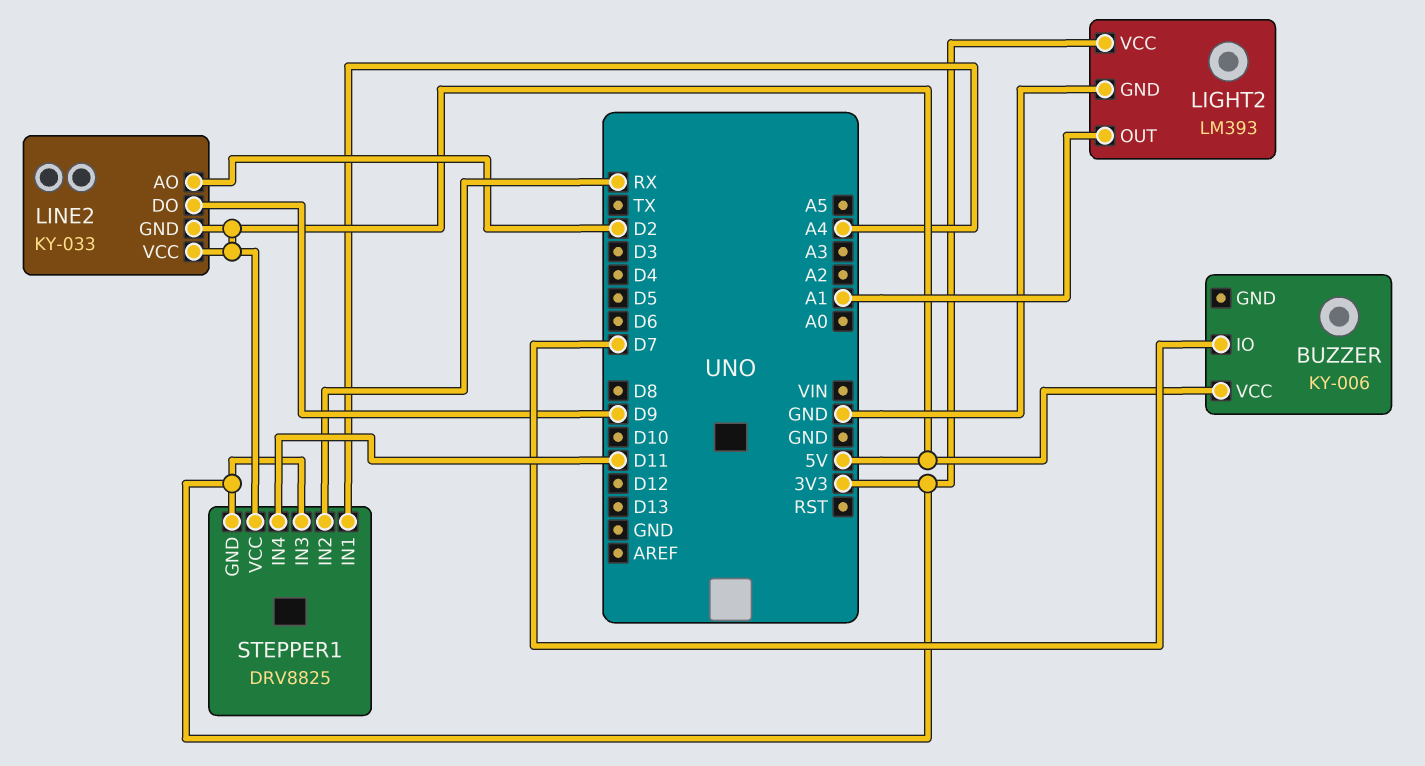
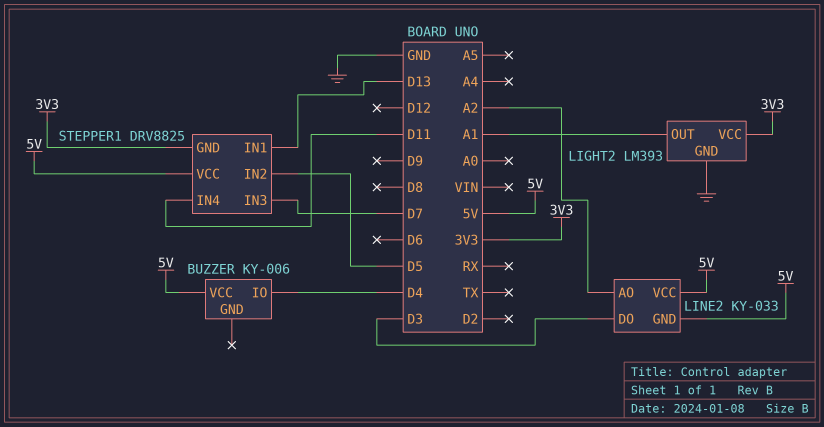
BUZZER pin IO: D7 -> D4
LINE2 pin AO: D2 -> A2
LINE2 pin DO: D9 -> D3
STEPPER1 pin IN1: A4 -> D13
STEPPER1 pin IN2: RX -> D5
STEPPER1 pin IN3: 3V3 -> D7

